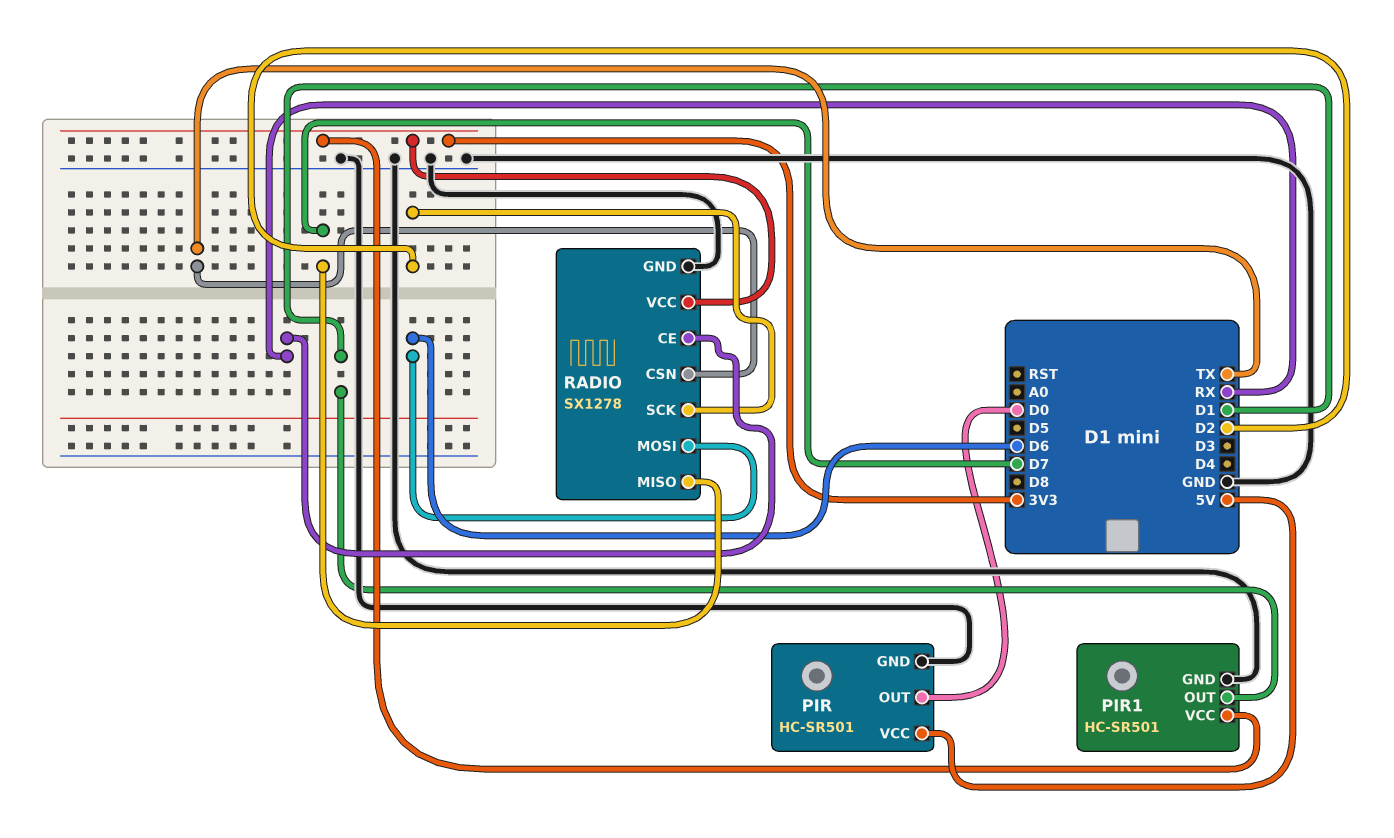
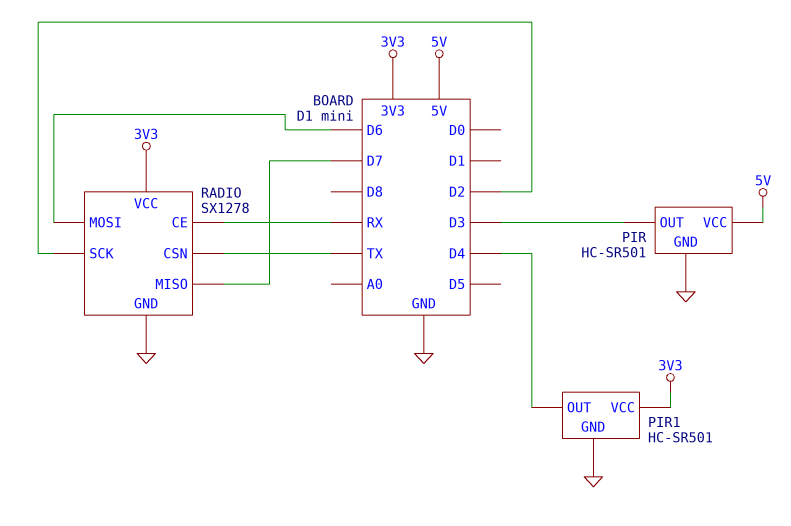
PIR pin OUT: D0 -> D3
PIR1 pin OUT: D1 -> D4

